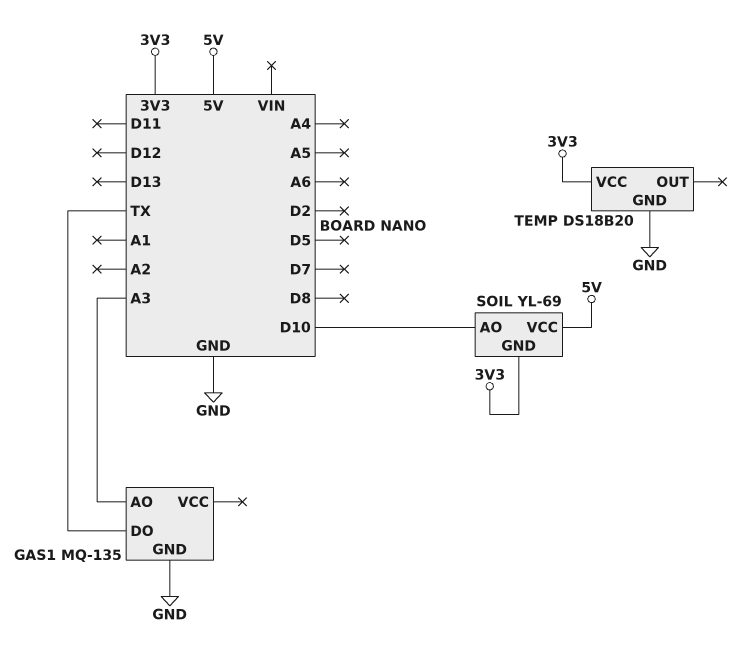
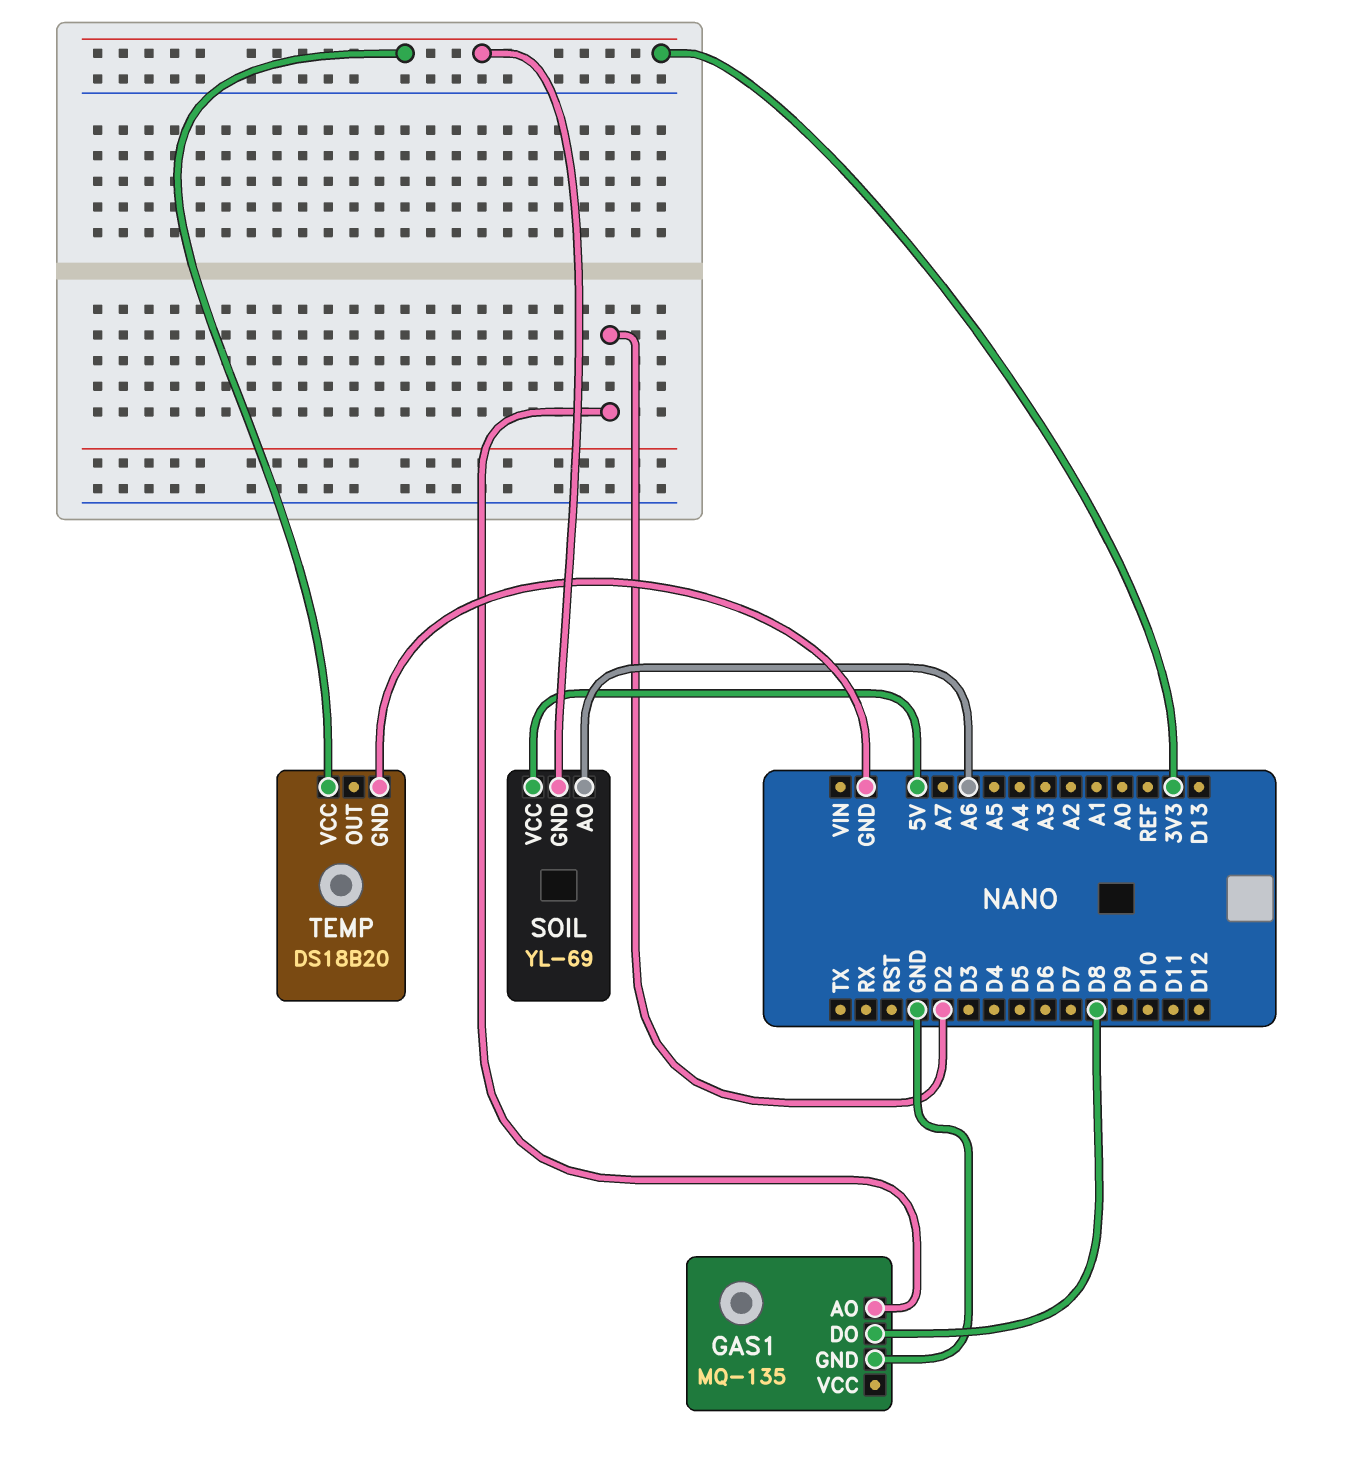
GAS1 pin AO: A3 -> D2
GAS1 pin DO: TX -> D8
SOIL pin AO: D10 -> A6

